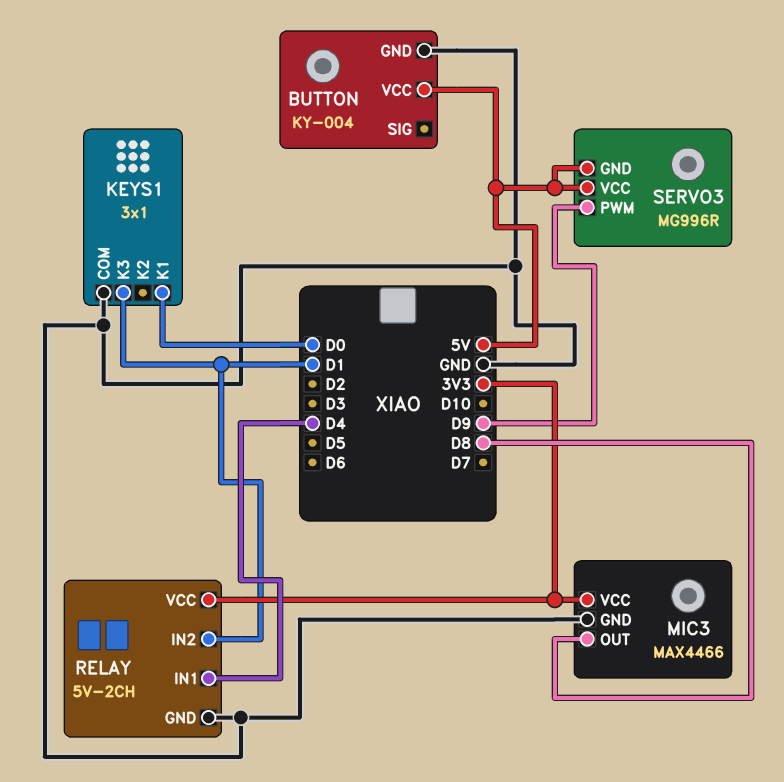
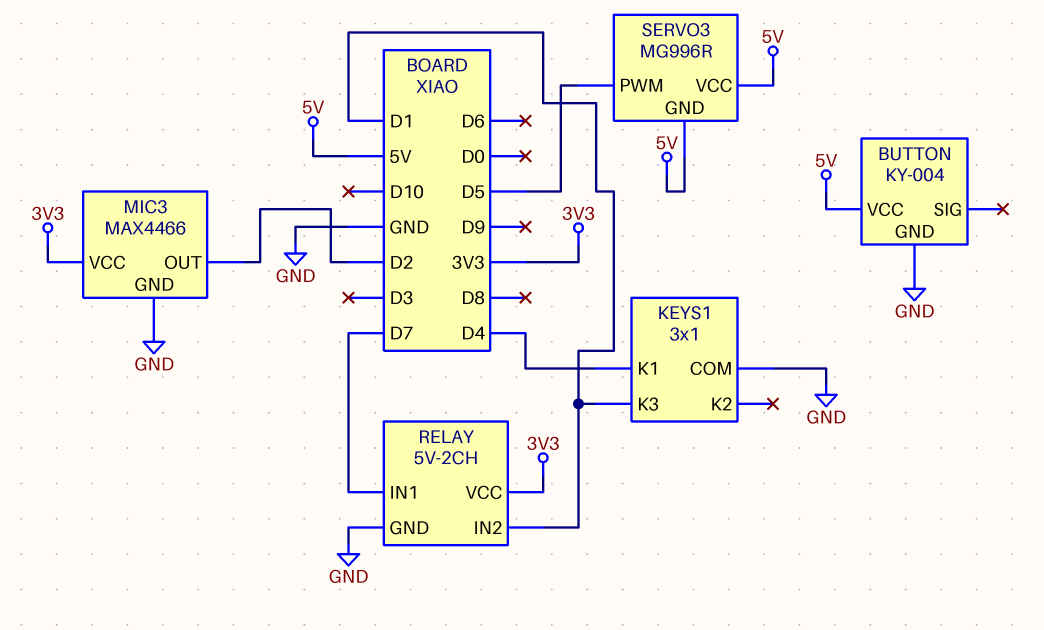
KEYS1 pin K1: D0 -> D4
MIC3 pin OUT: D8 -> D2
RELAY pin IN1: D4 -> D7
SERVO3 pin PWM: D9 -> D5

